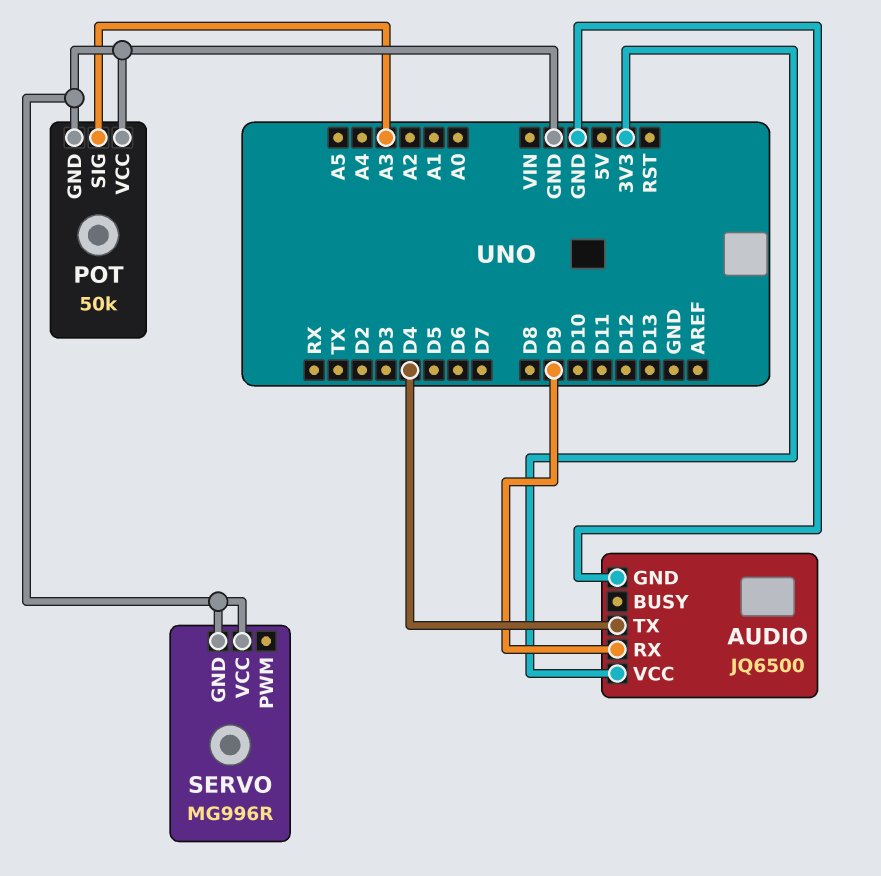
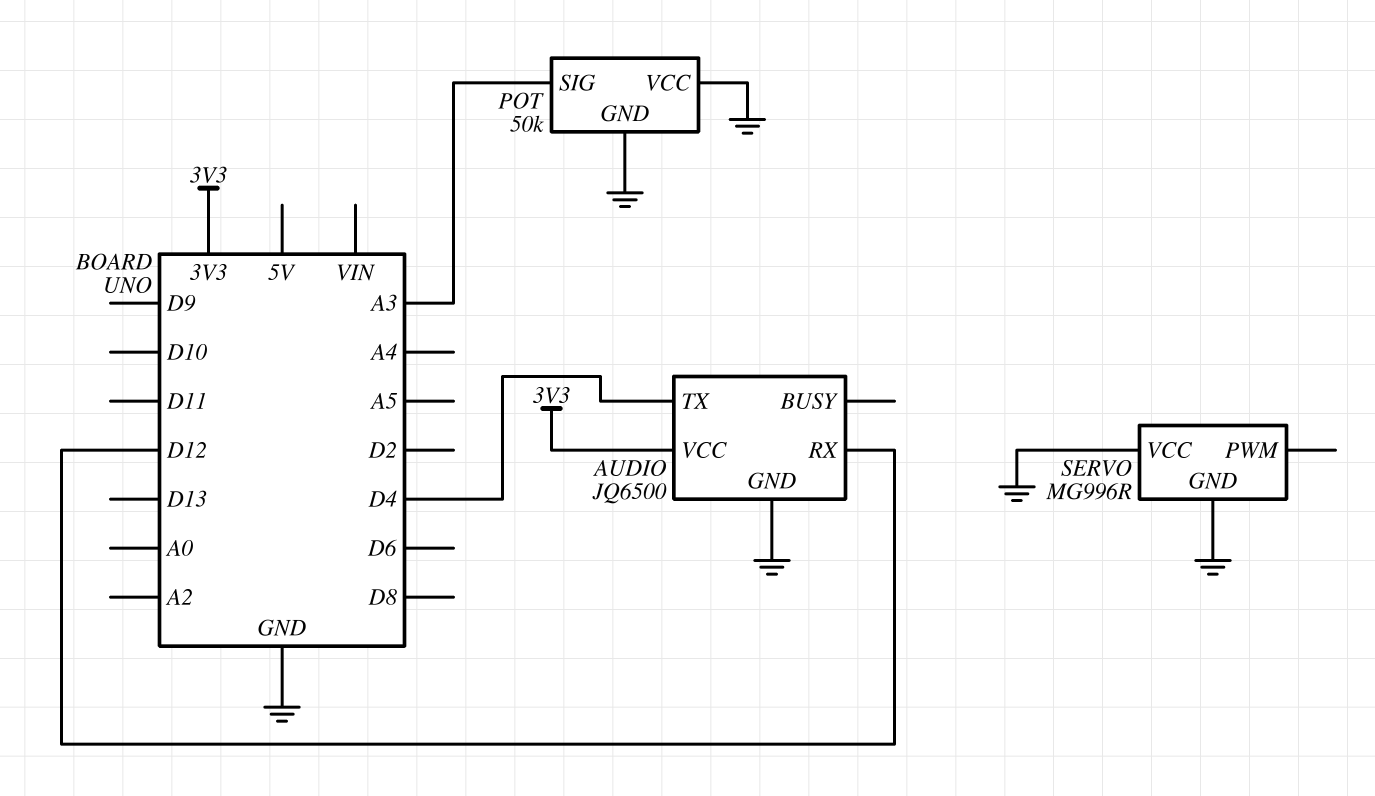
AUDIO pin RX: D9 -> D12

